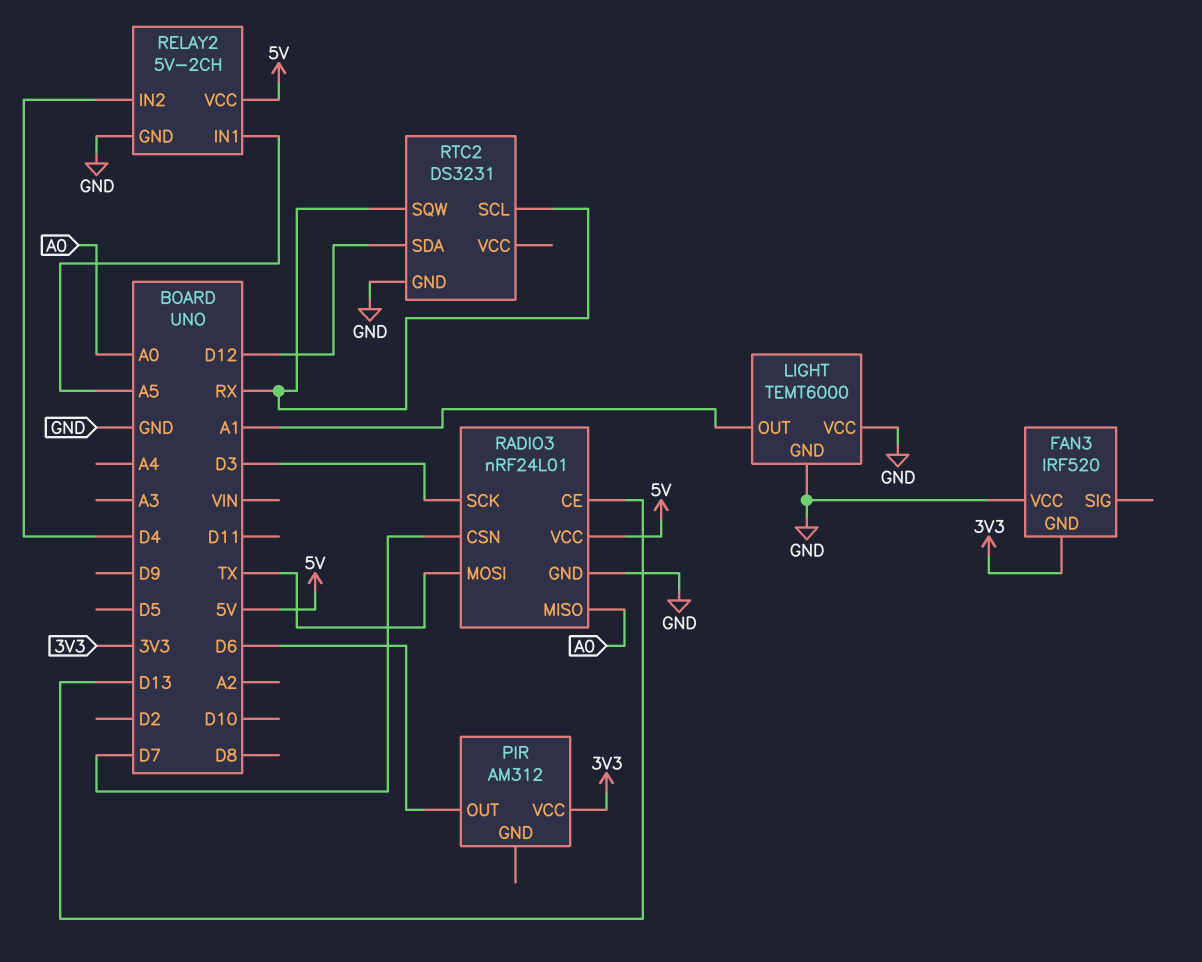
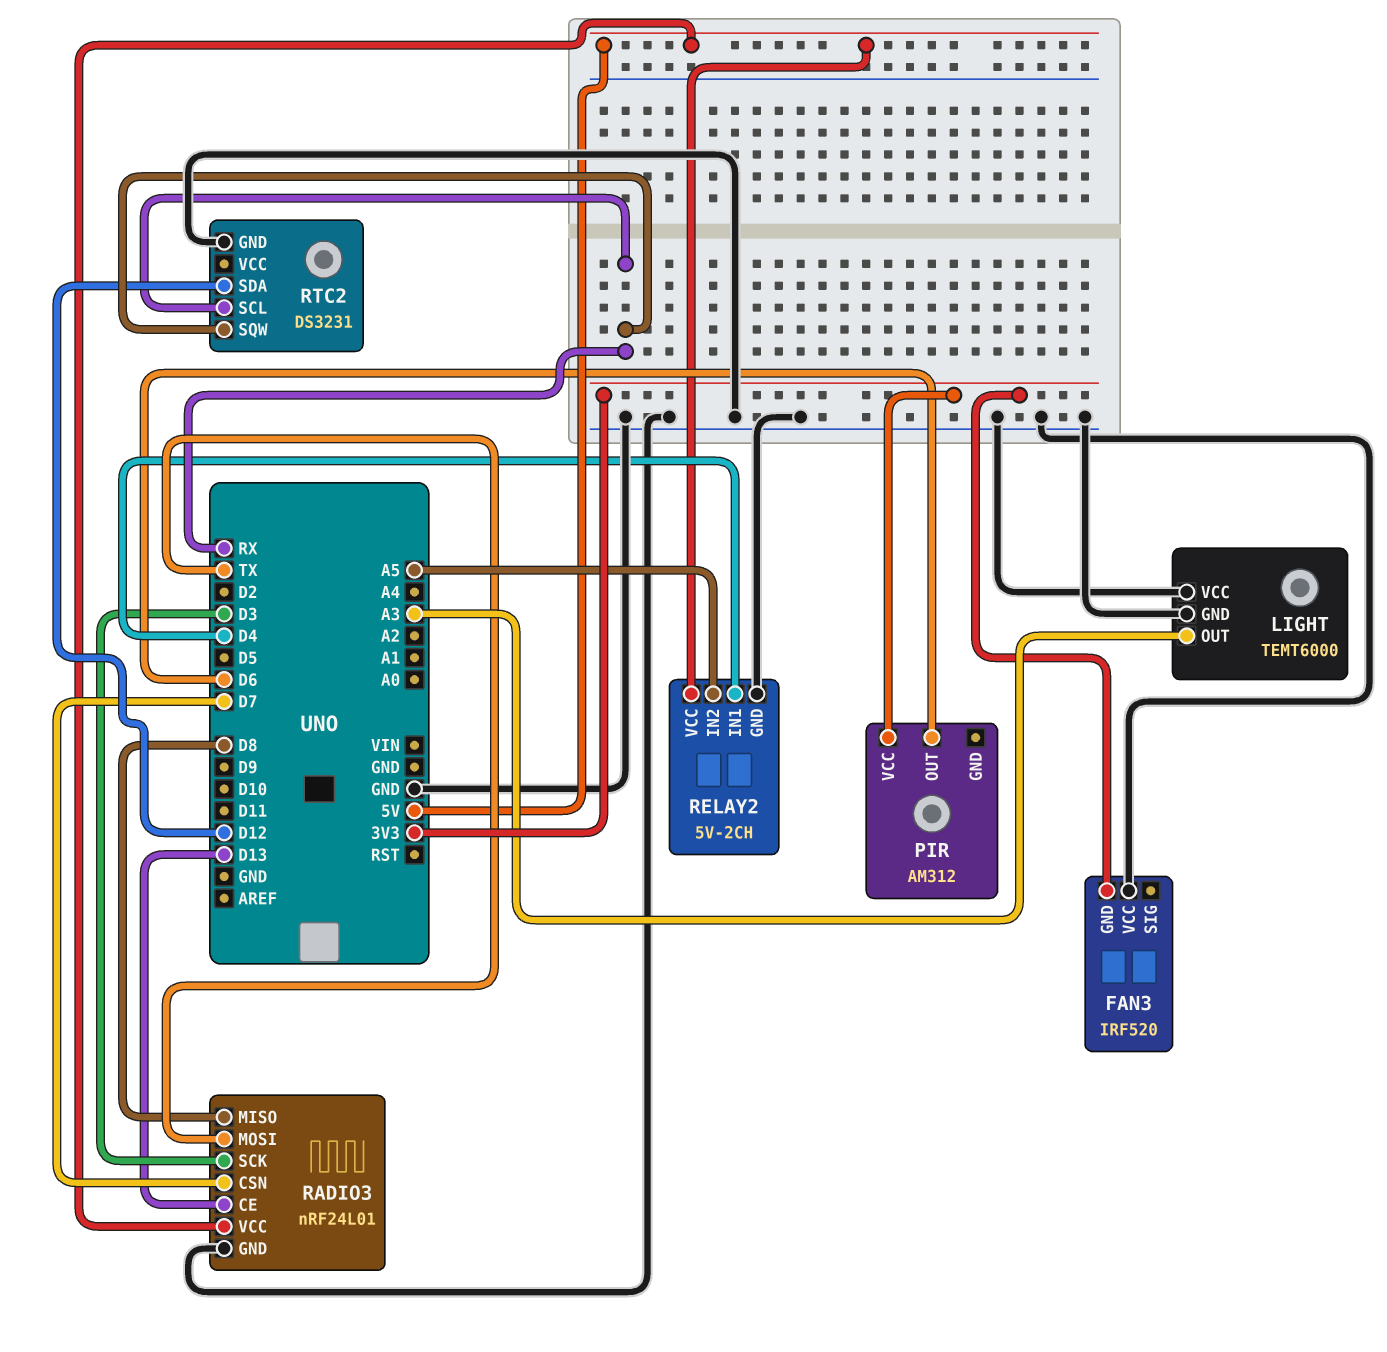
LIGHT pin OUT: A1 -> A3
RADIO3 pin MISO: A0 -> D8
RELAY2 pin IN1: A5 -> D4
RELAY2 pin IN2: D4 -> A5

